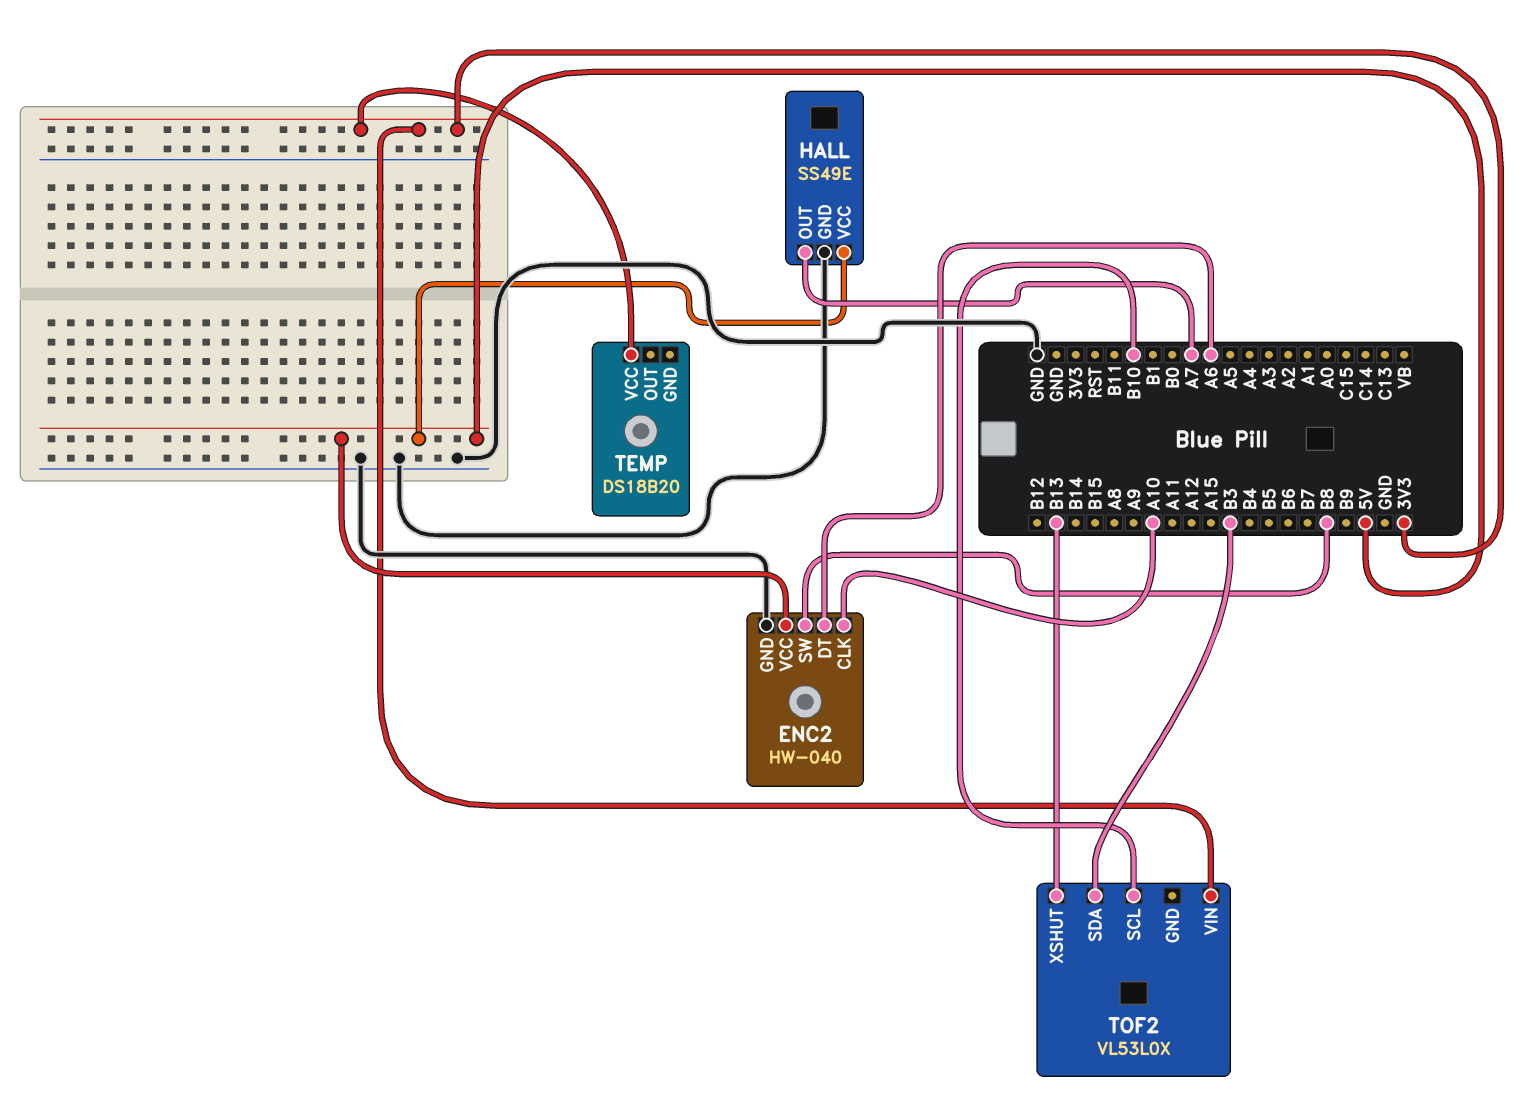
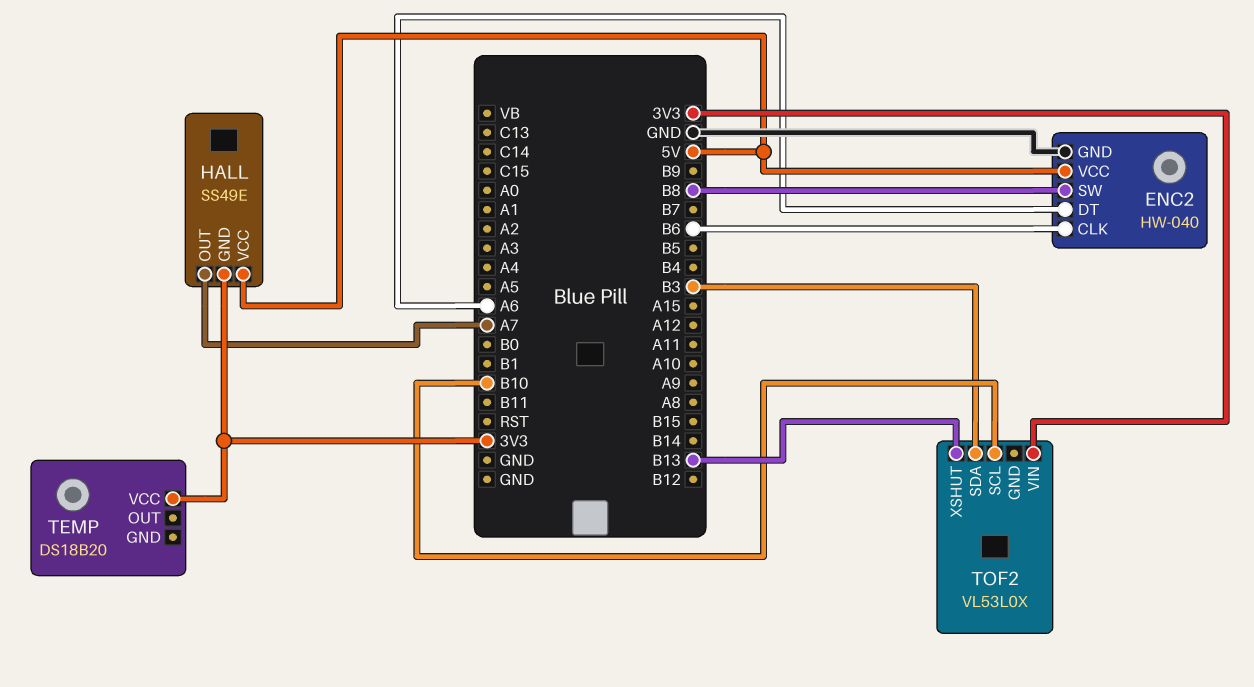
ENC2 pin CLK: A10 -> B6
HALL pin GND: GND -> 3V3

